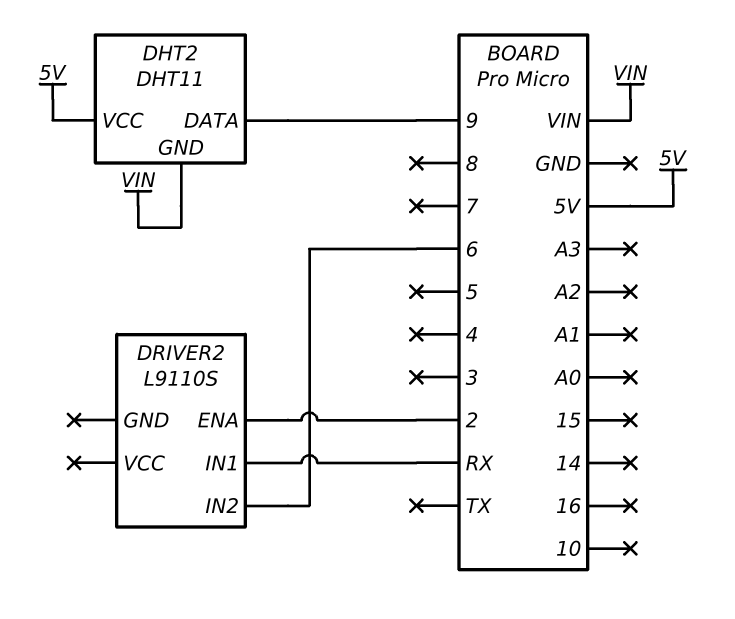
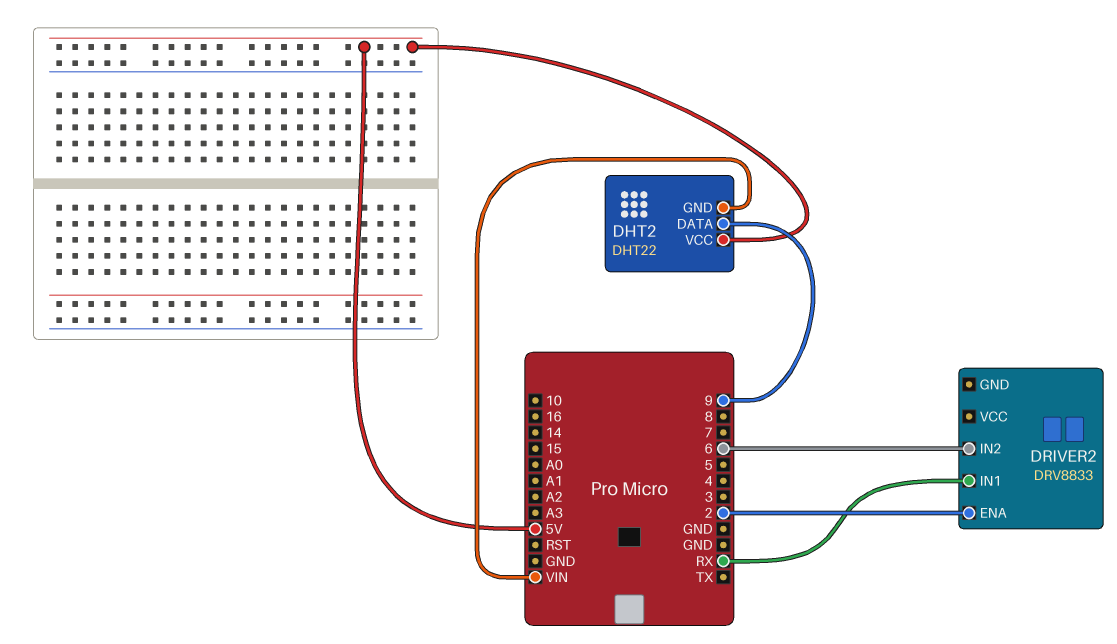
DHT2: DHT11 -> DHT22
DRIVER2: L9110S -> DRV8833

